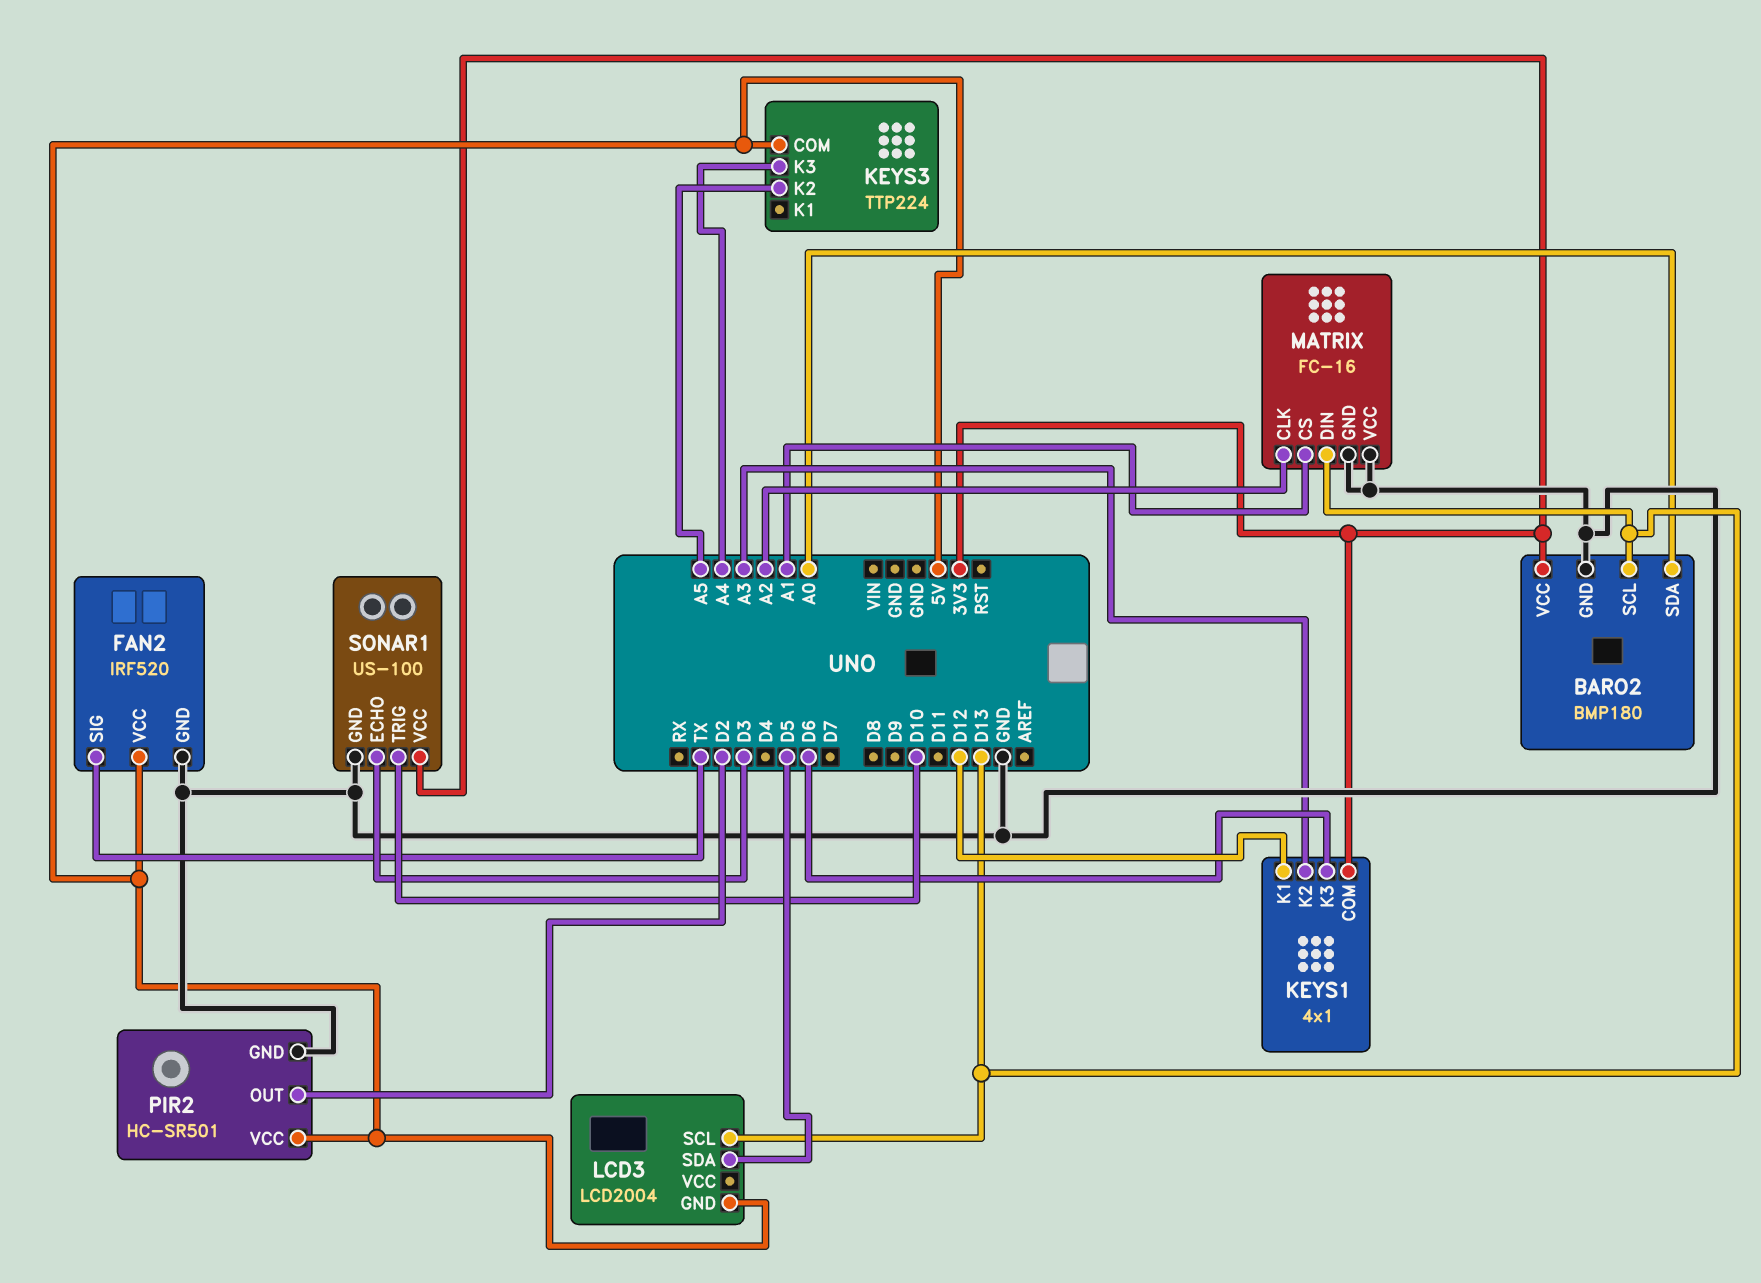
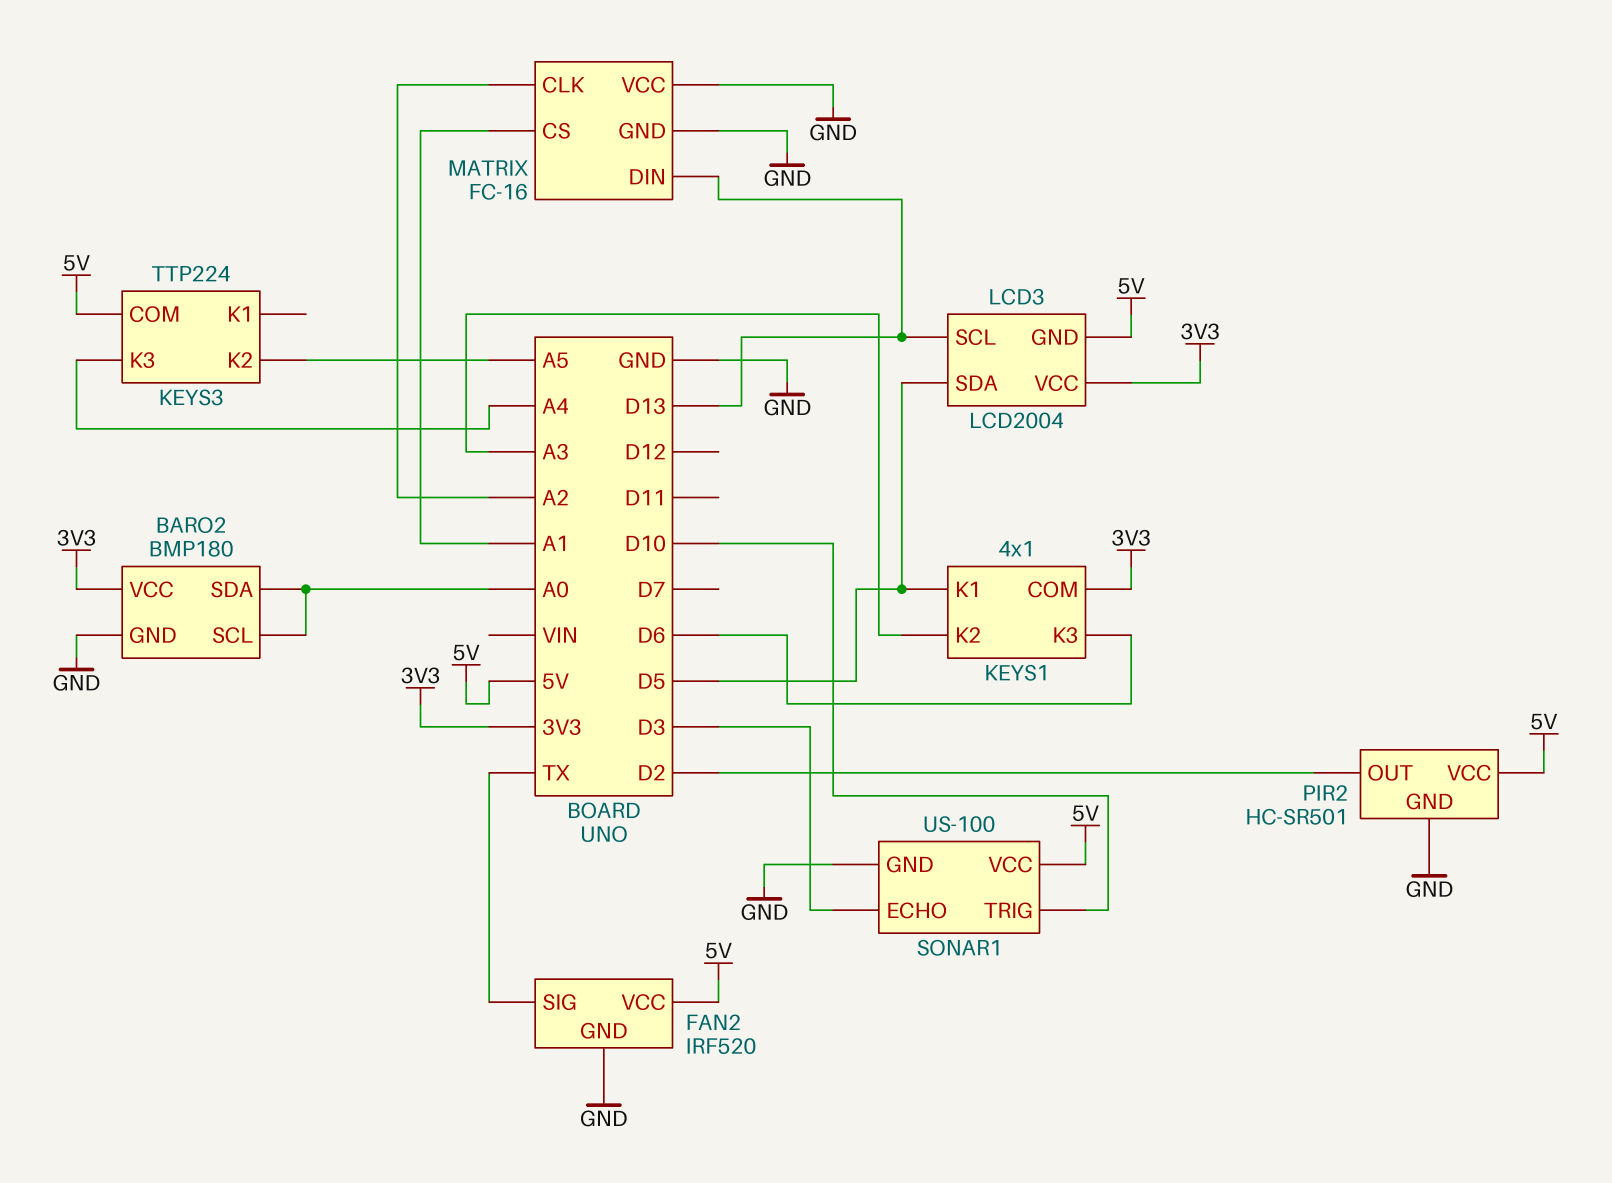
BARO2 pin SCL: D13 -> A0
KEYS1 pin K1: D12 -> D5
LCD3 pin VCC: none -> 3V3
SONAR1 pin VCC: 3V3 -> 5V

